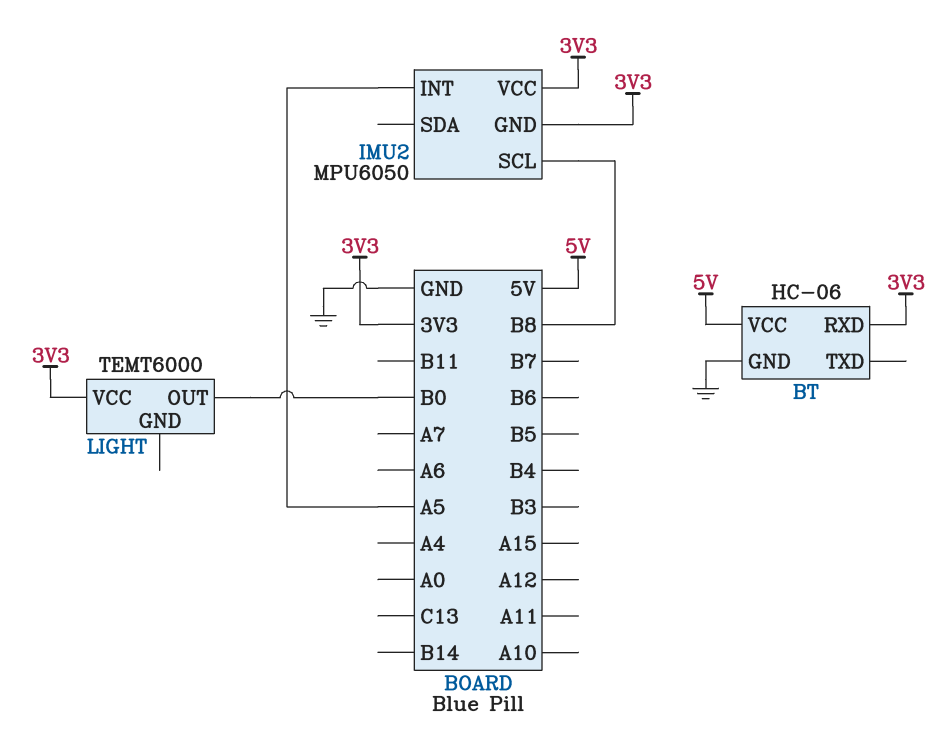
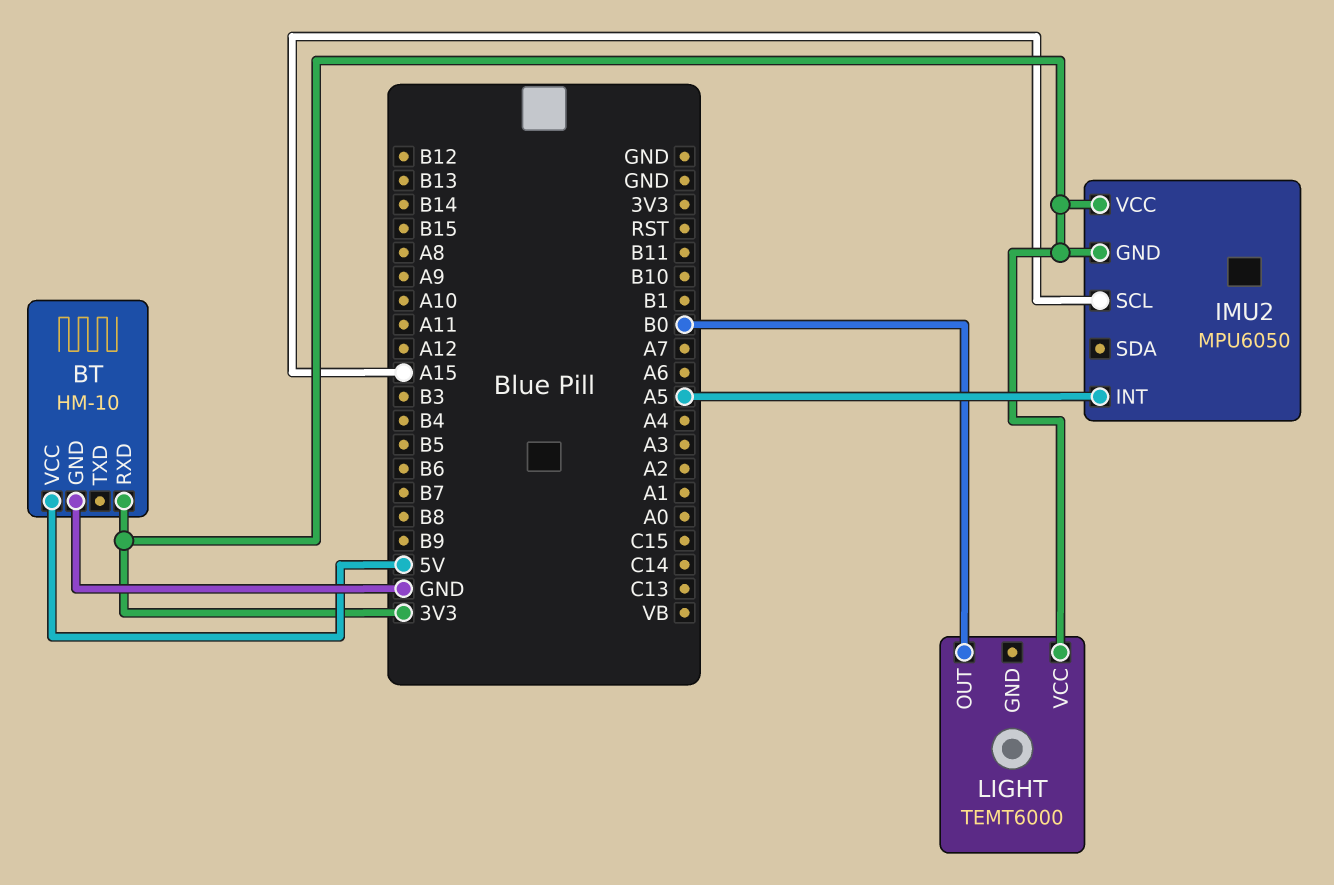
BT: HC-06 -> HM-10
IMU2 pin SCL: B8 -> A15

